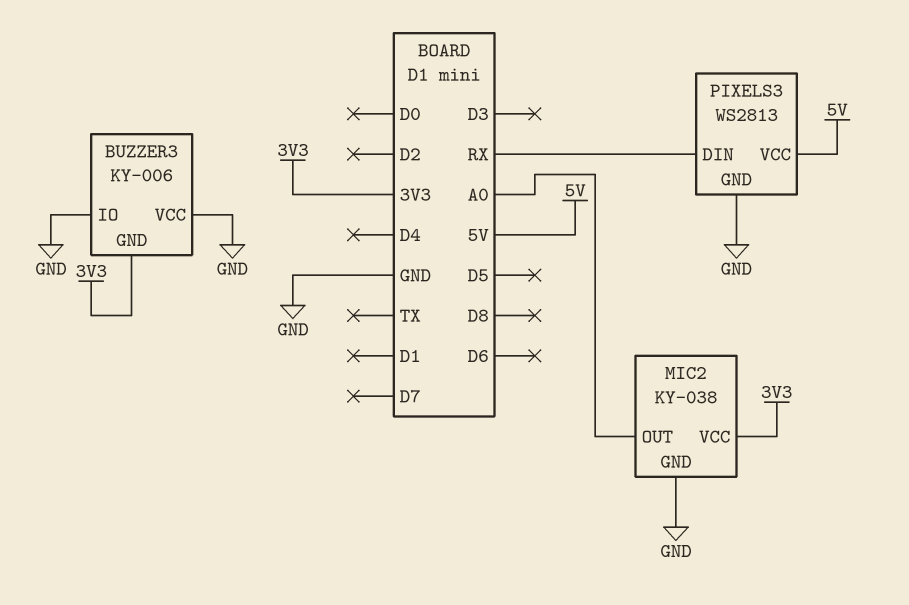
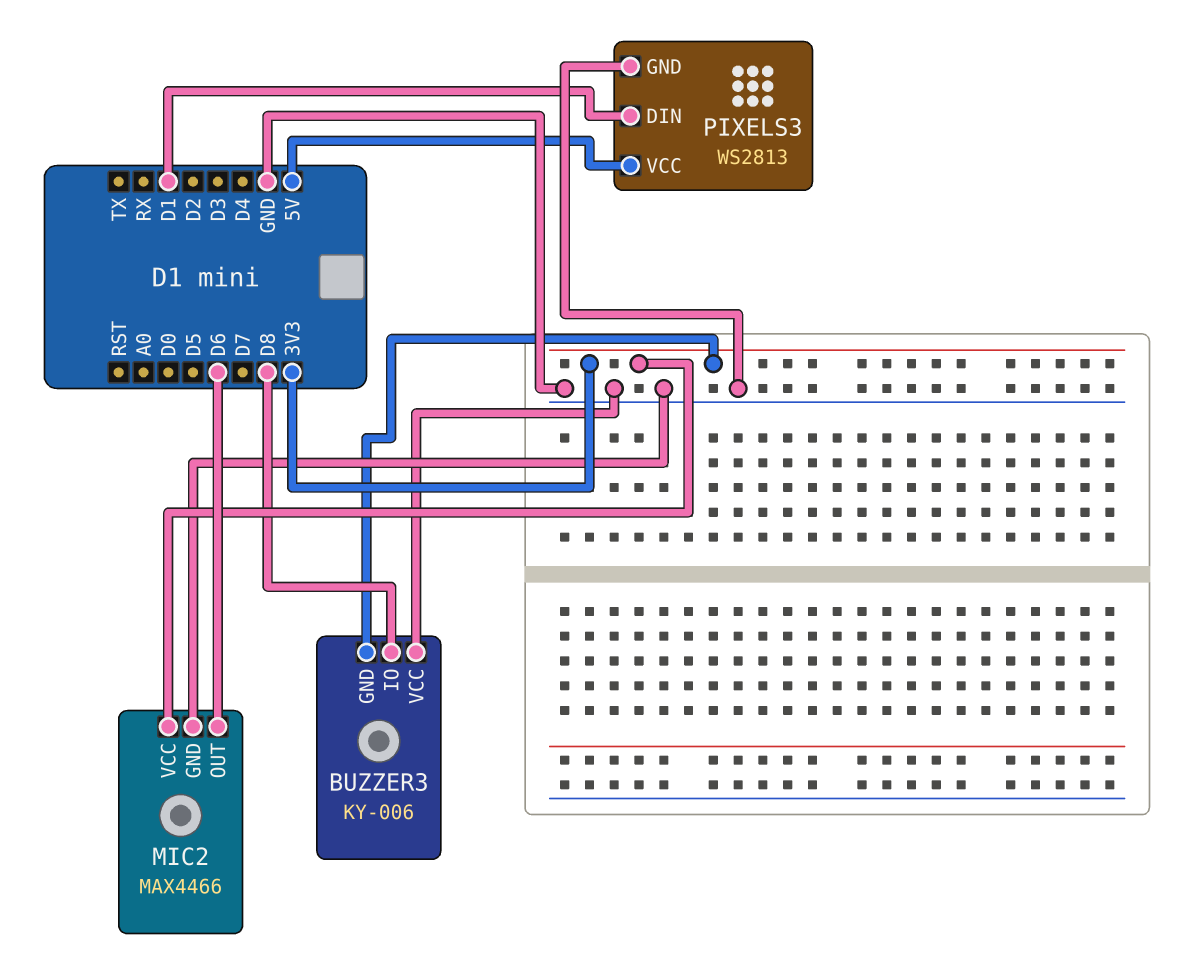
BUZZER3 pin IO: GND -> D8
MIC2: KY-038 -> MAX4466
MIC2 pin OUT: A0 -> D6
PIXELS3 pin DIN: RX -> D1

